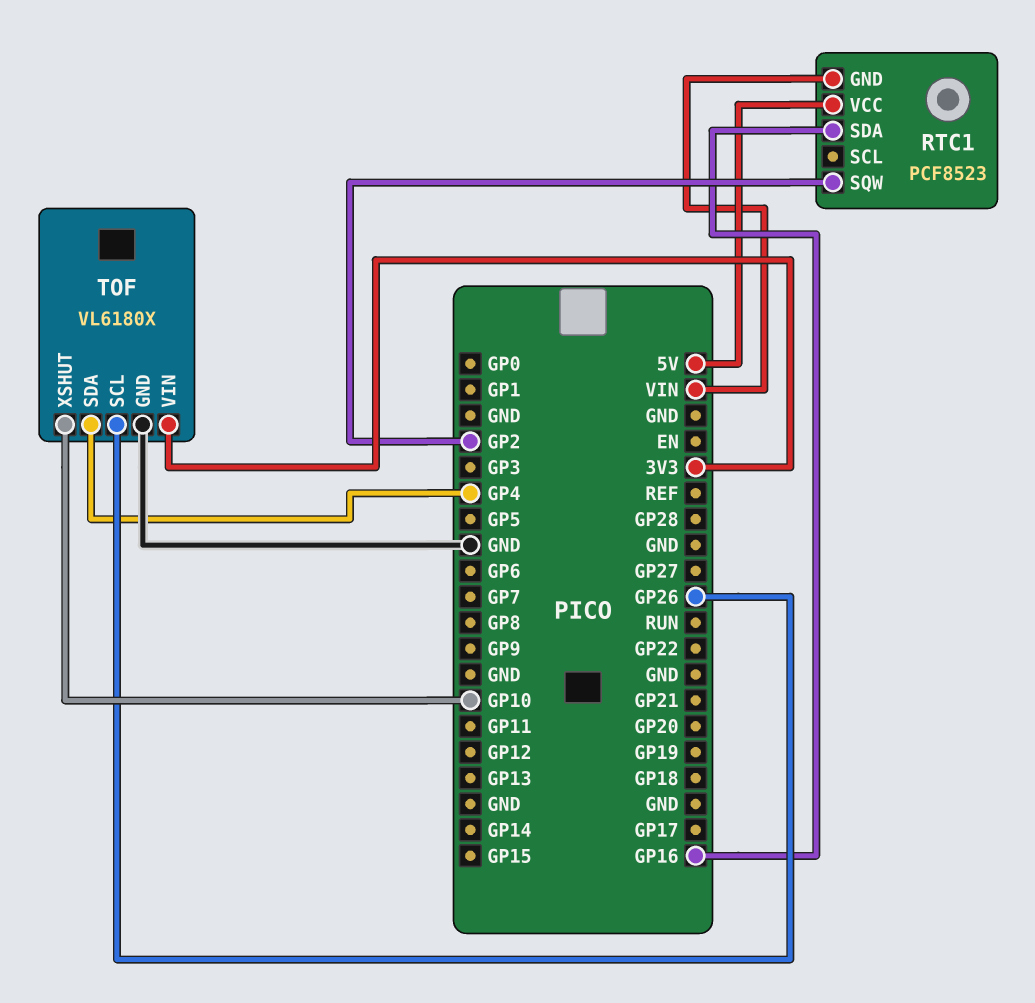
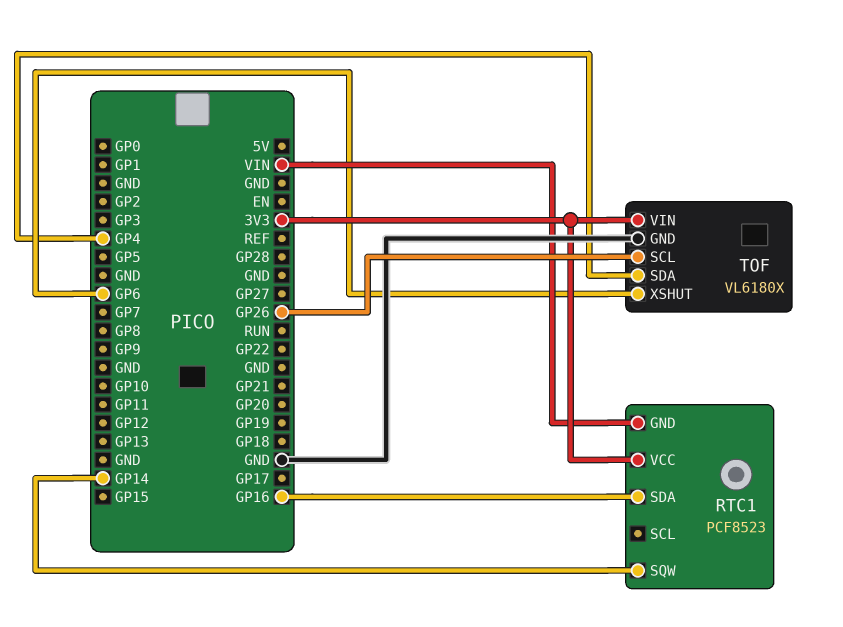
RTC1 pin SQW: GP2 -> GP14
RTC1 pin VCC: 5V -> 3V3
TOF pin XSHUT: GP10 -> GP6

